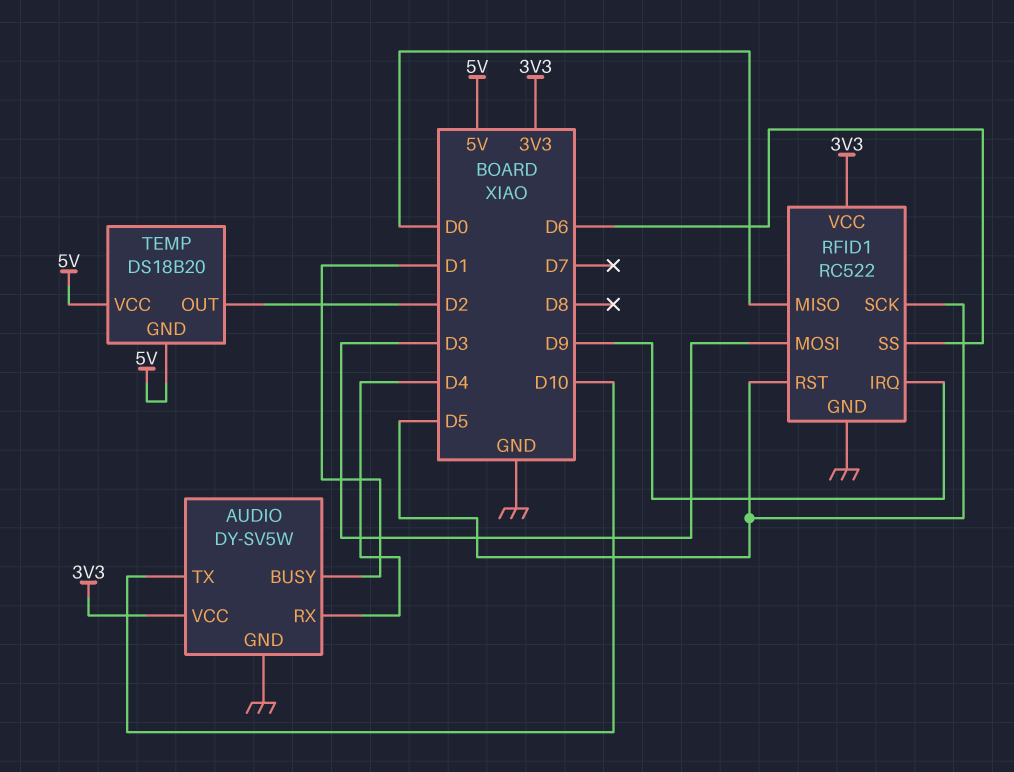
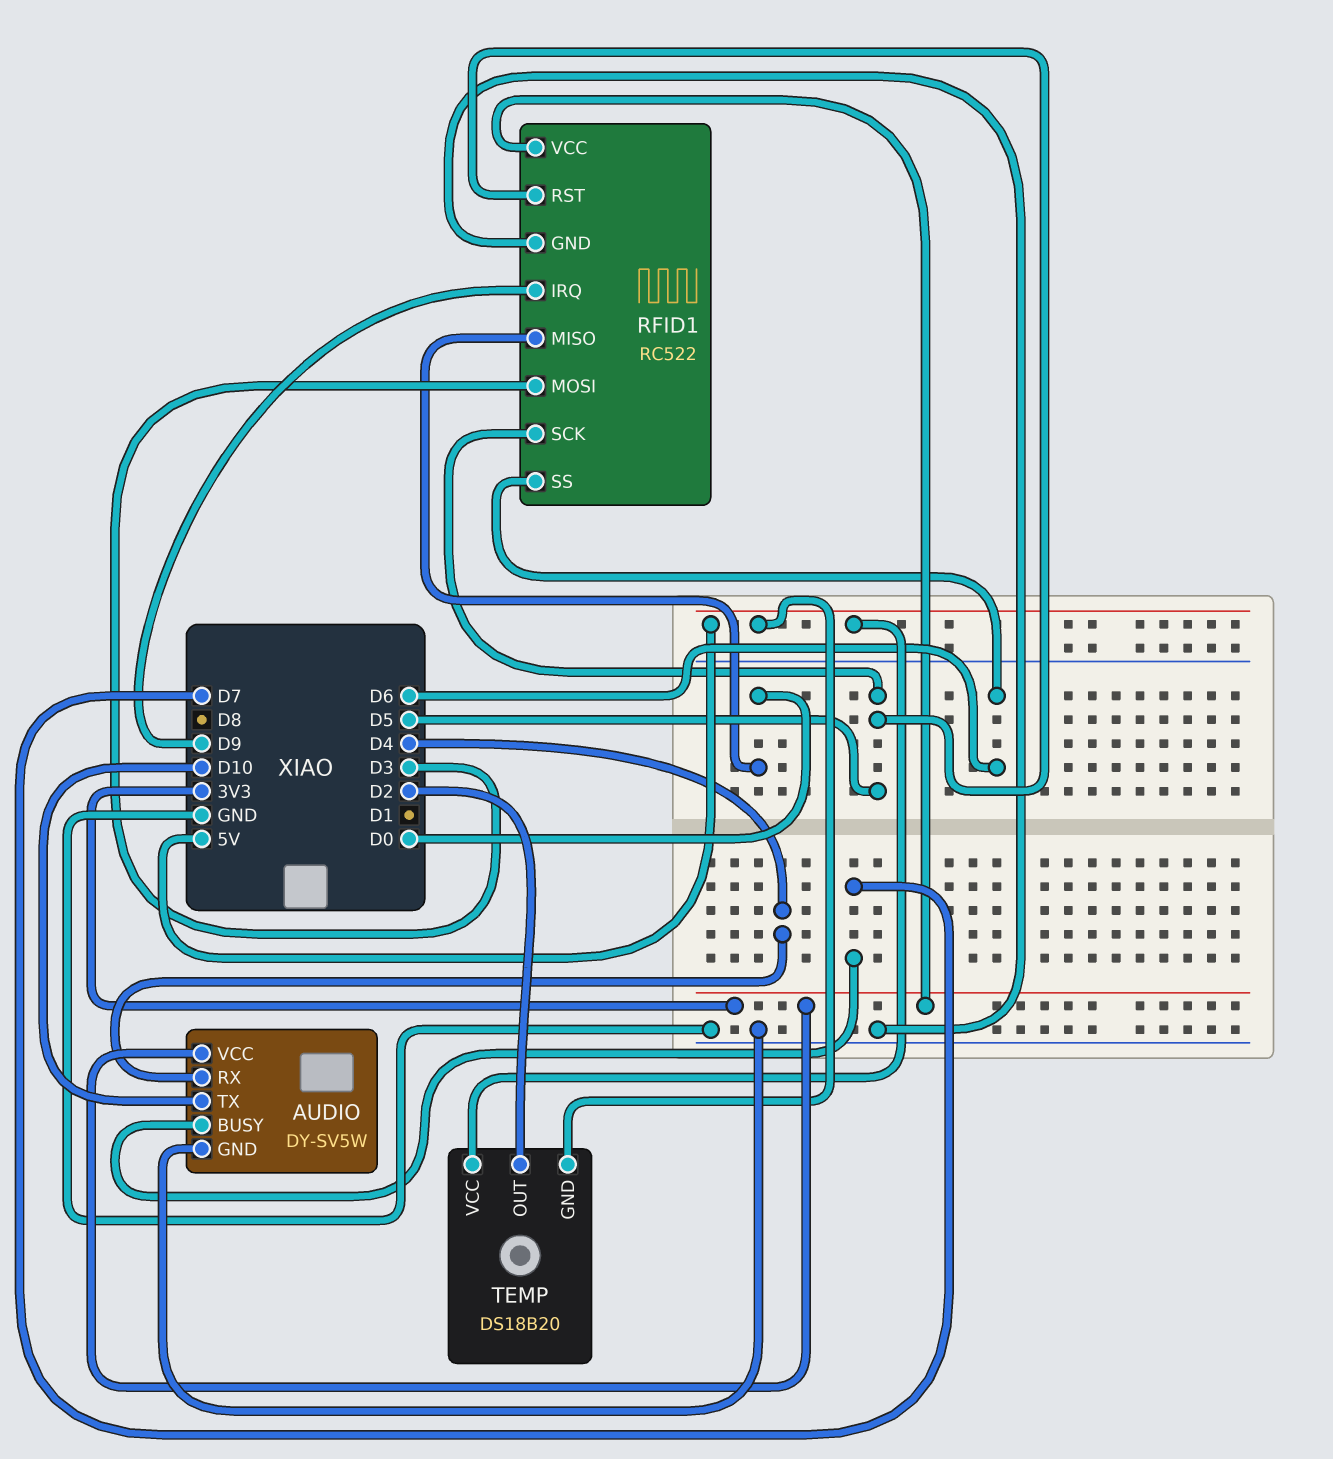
AUDIO pin BUSY: D1 -> D7

